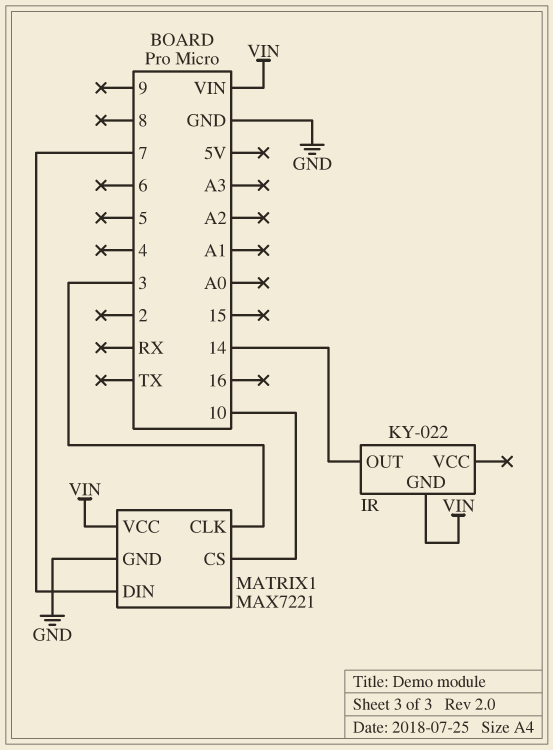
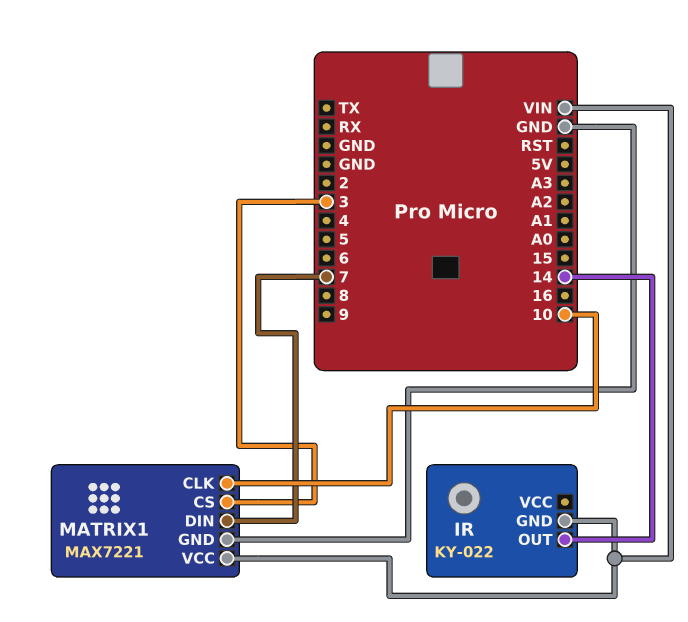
MATRIX1 pin CLK: 3 -> 10
MATRIX1 pin CS: 10 -> 3

